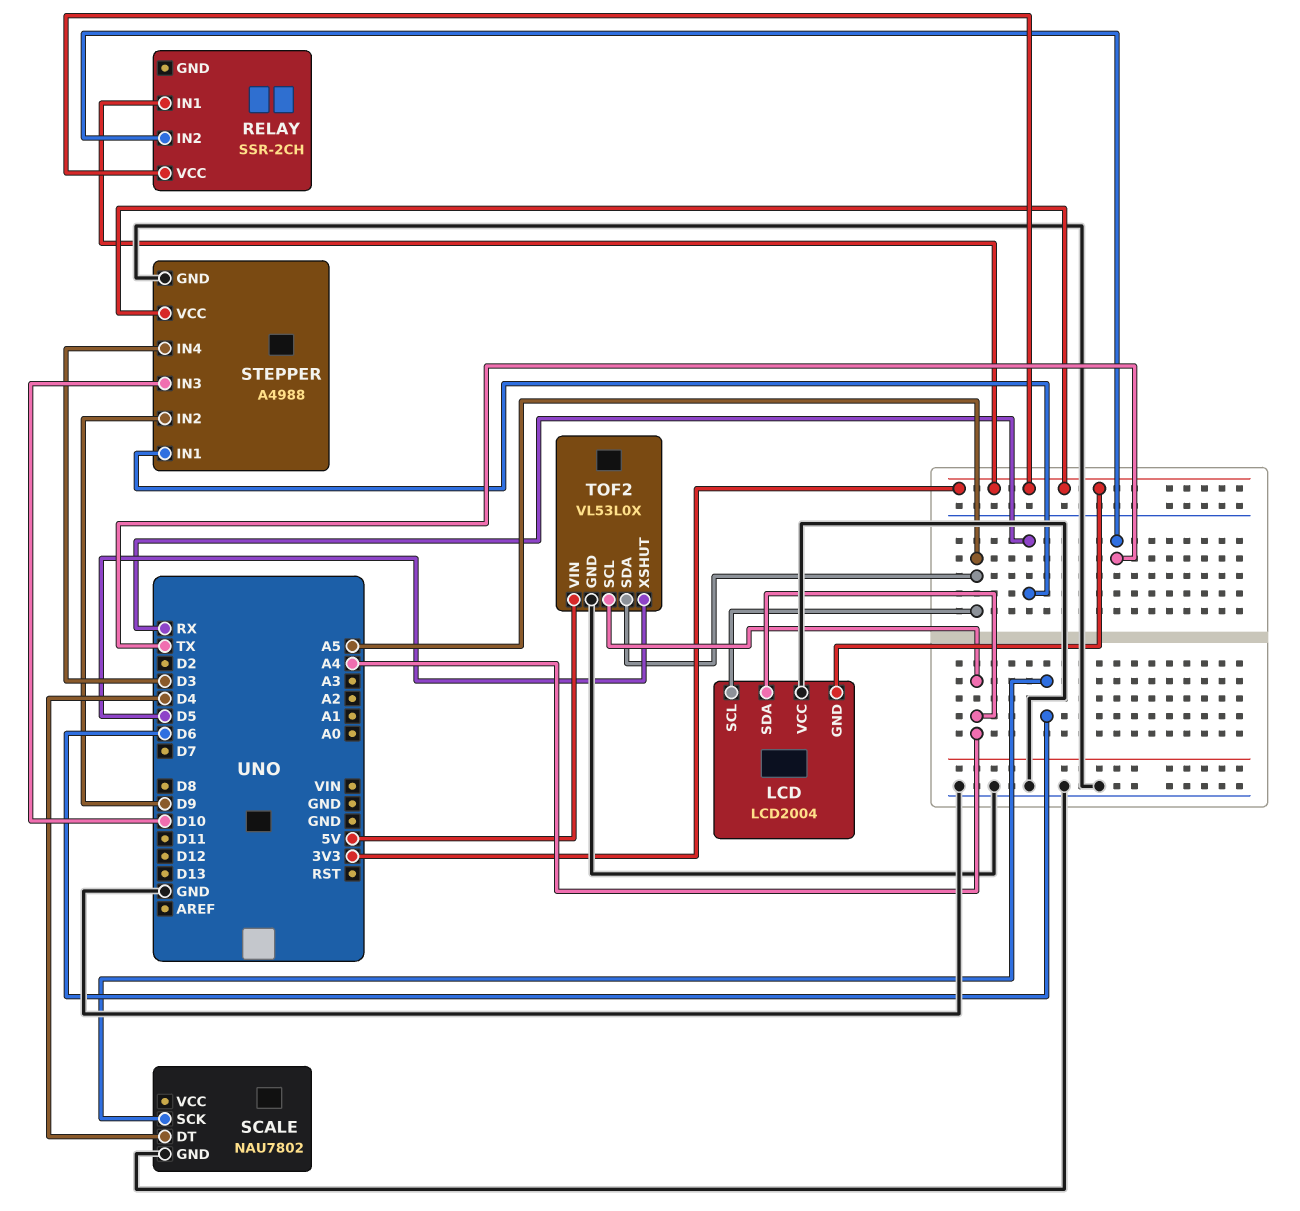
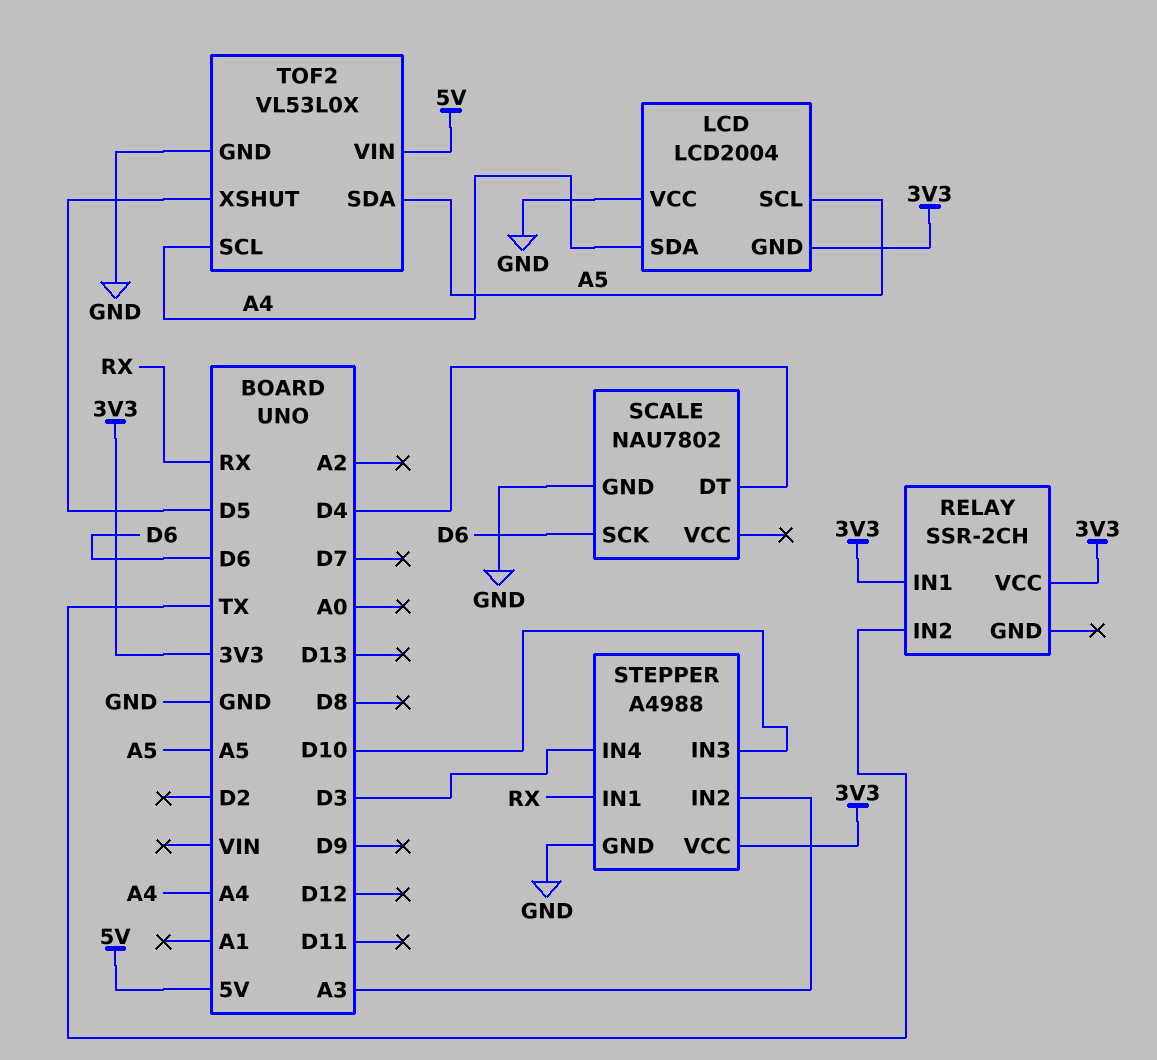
STEPPER pin IN2: D9 -> A3

